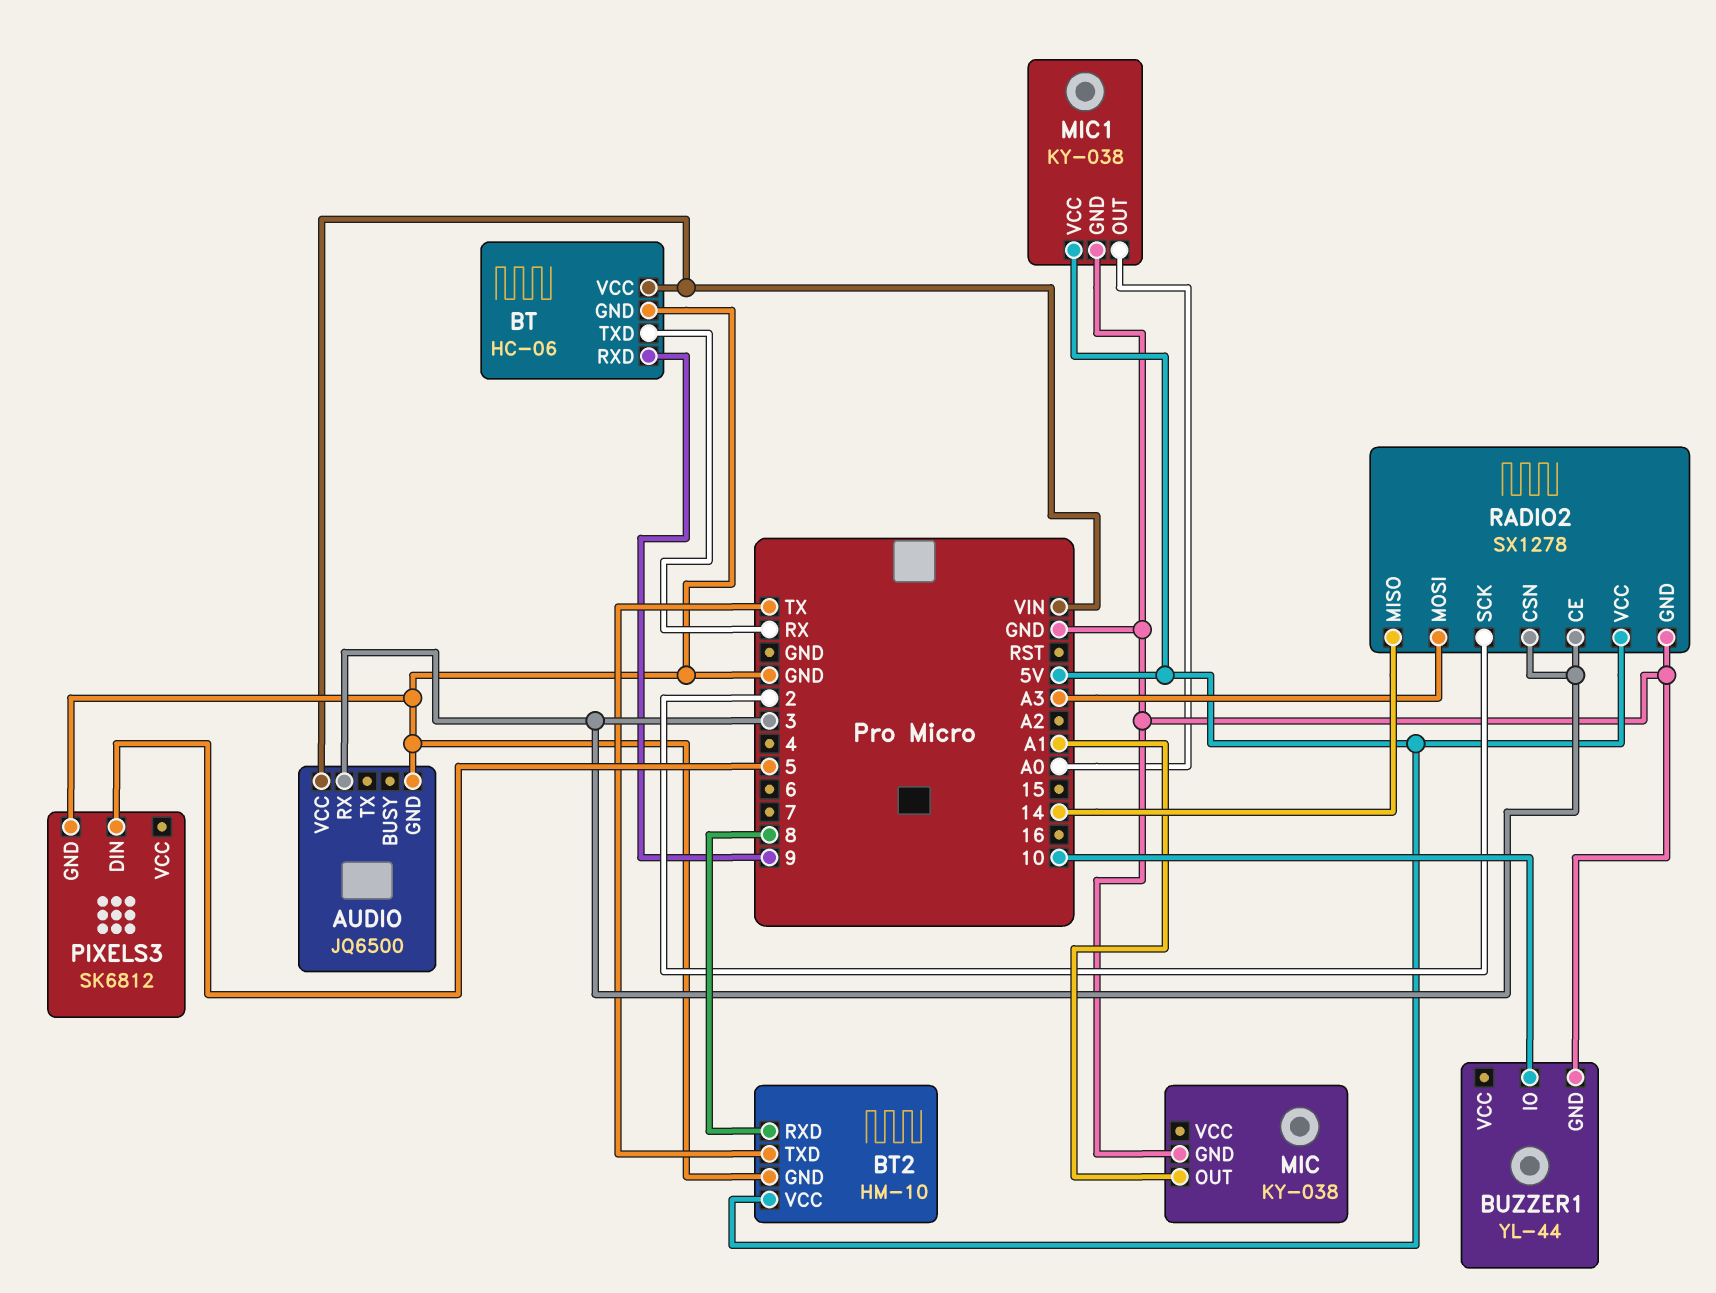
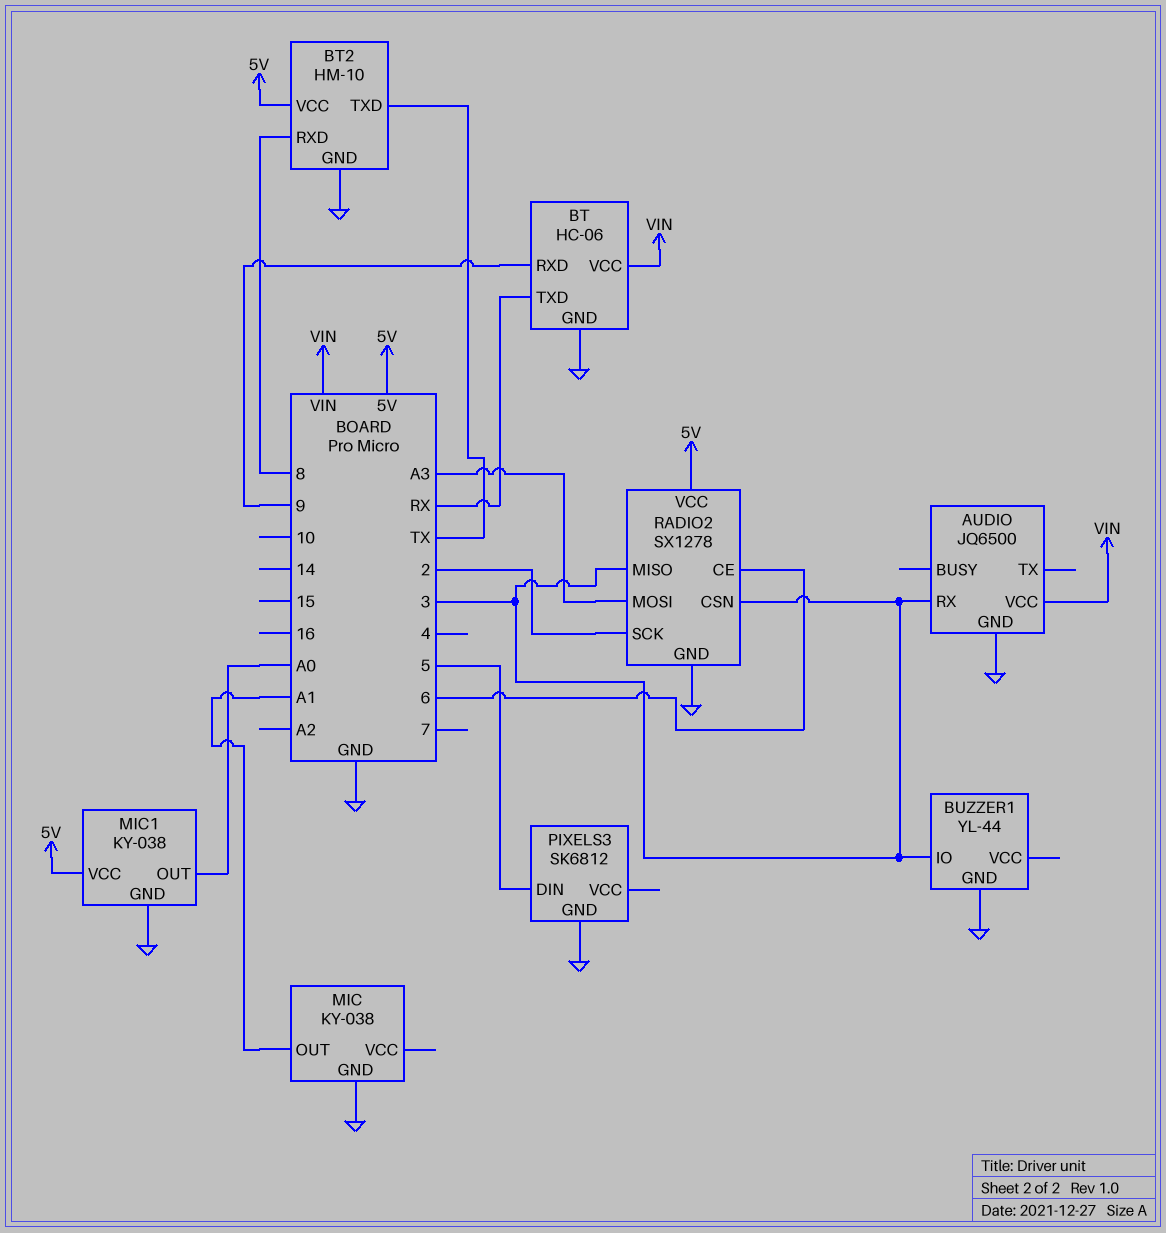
BUZZER1 pin IO: 10 -> 3
RADIO2 pin CE: 3 -> 6
RADIO2 pin MISO: 14 -> 3

